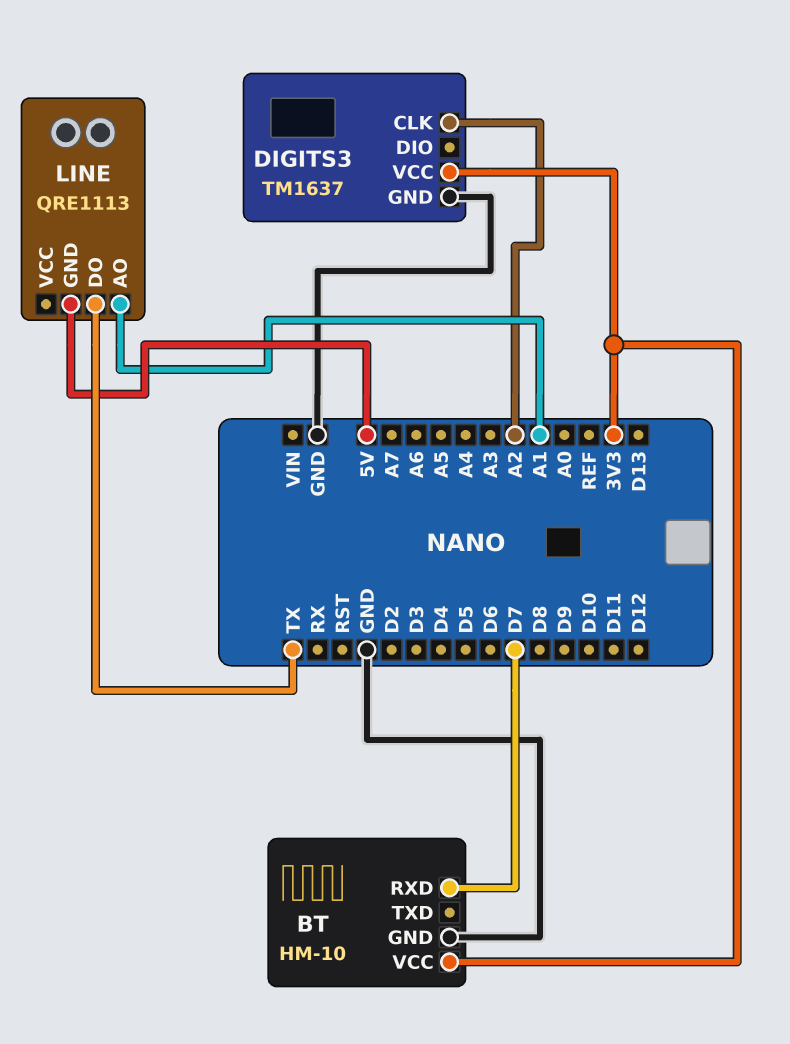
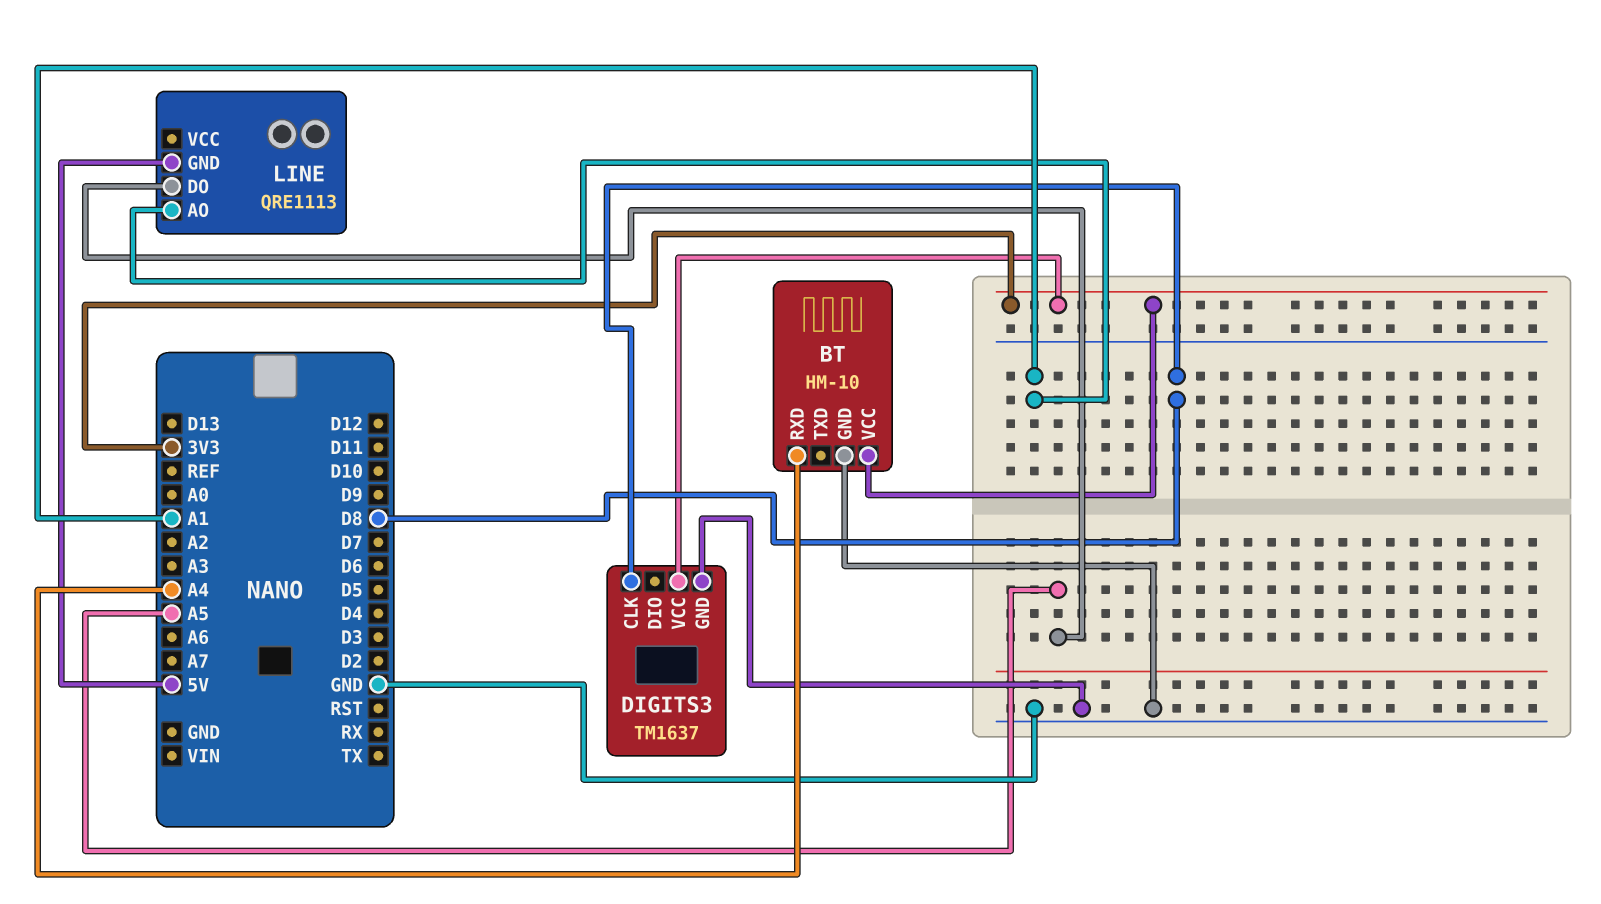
BT pin RXD: D7 -> A4
DIGITS3 pin CLK: A2 -> D8
LINE pin DO: TX -> A5

